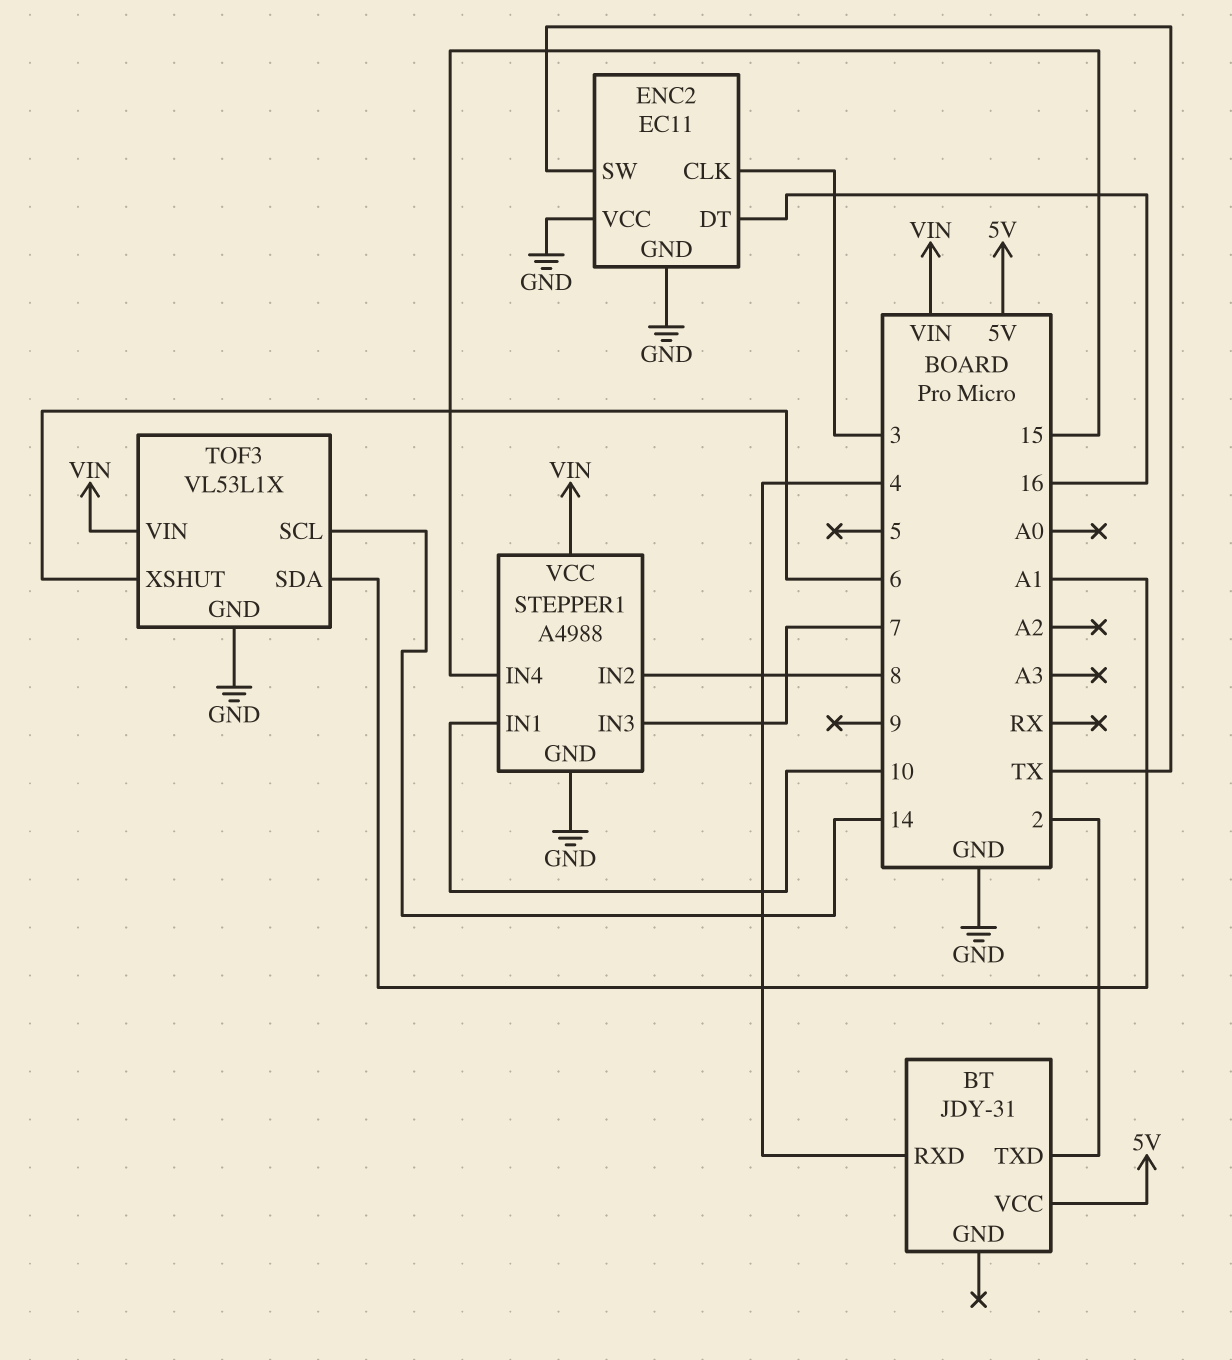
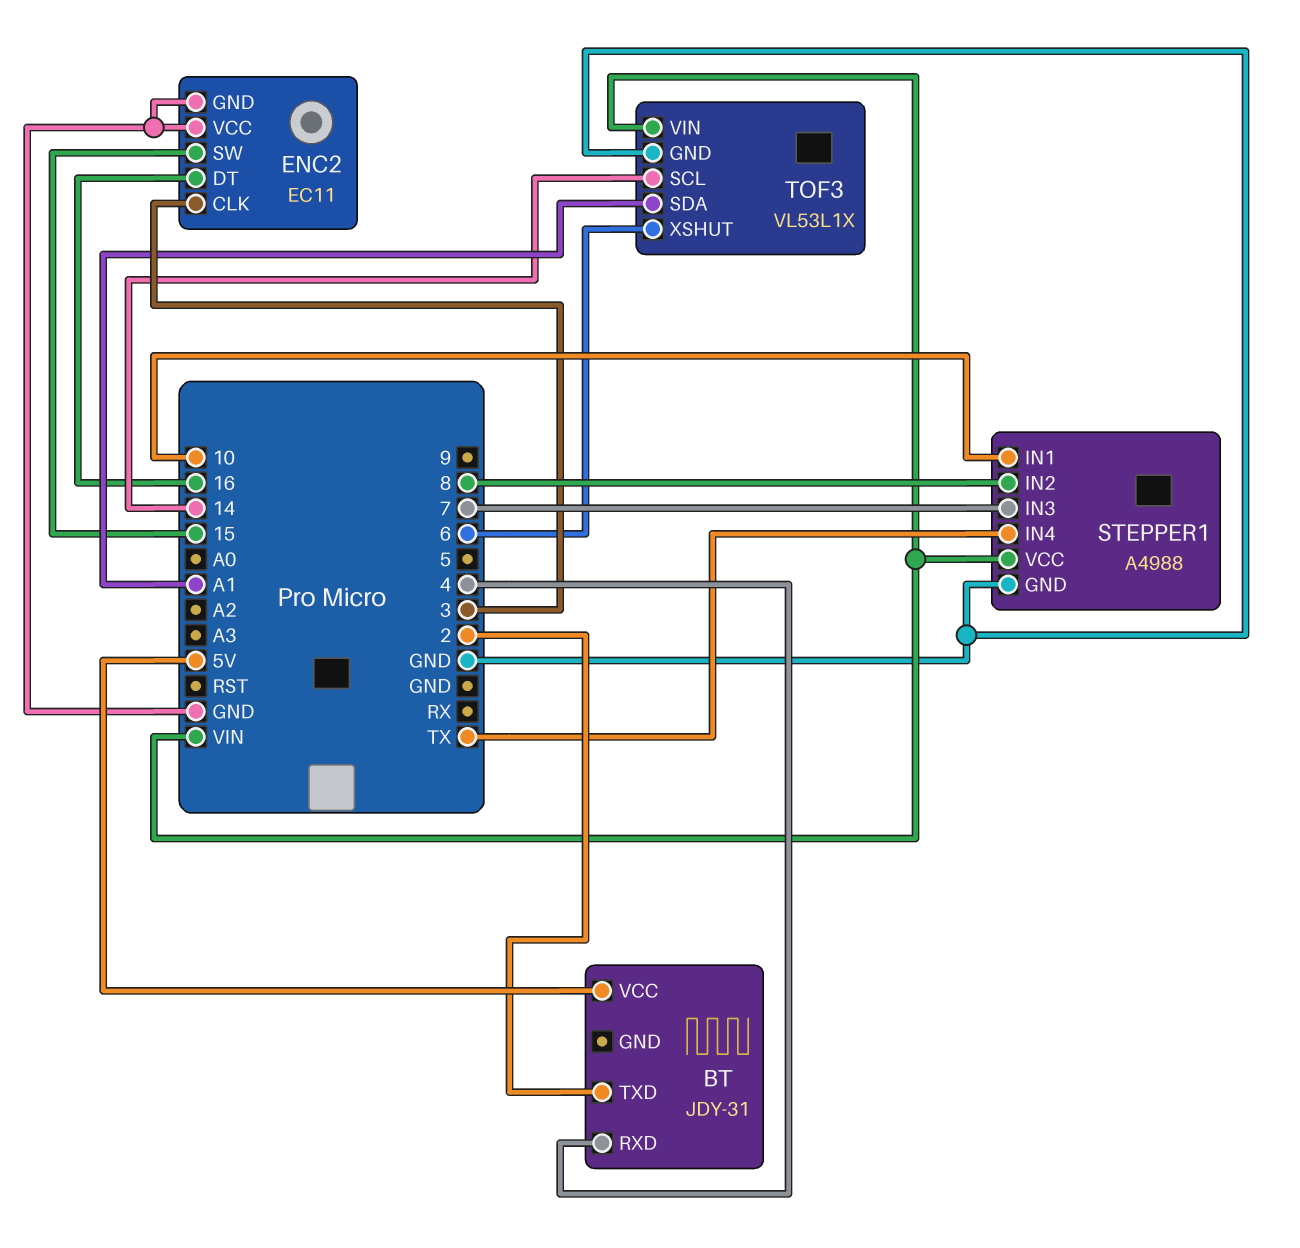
ENC2 pin SW: TX -> 15
STEPPER1 pin IN4: 15 -> TX

